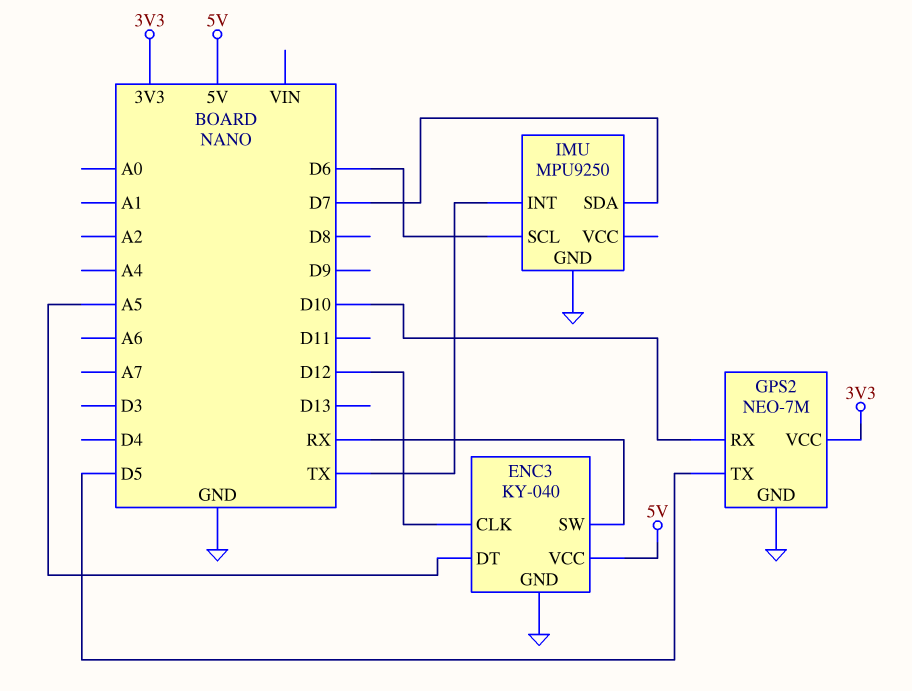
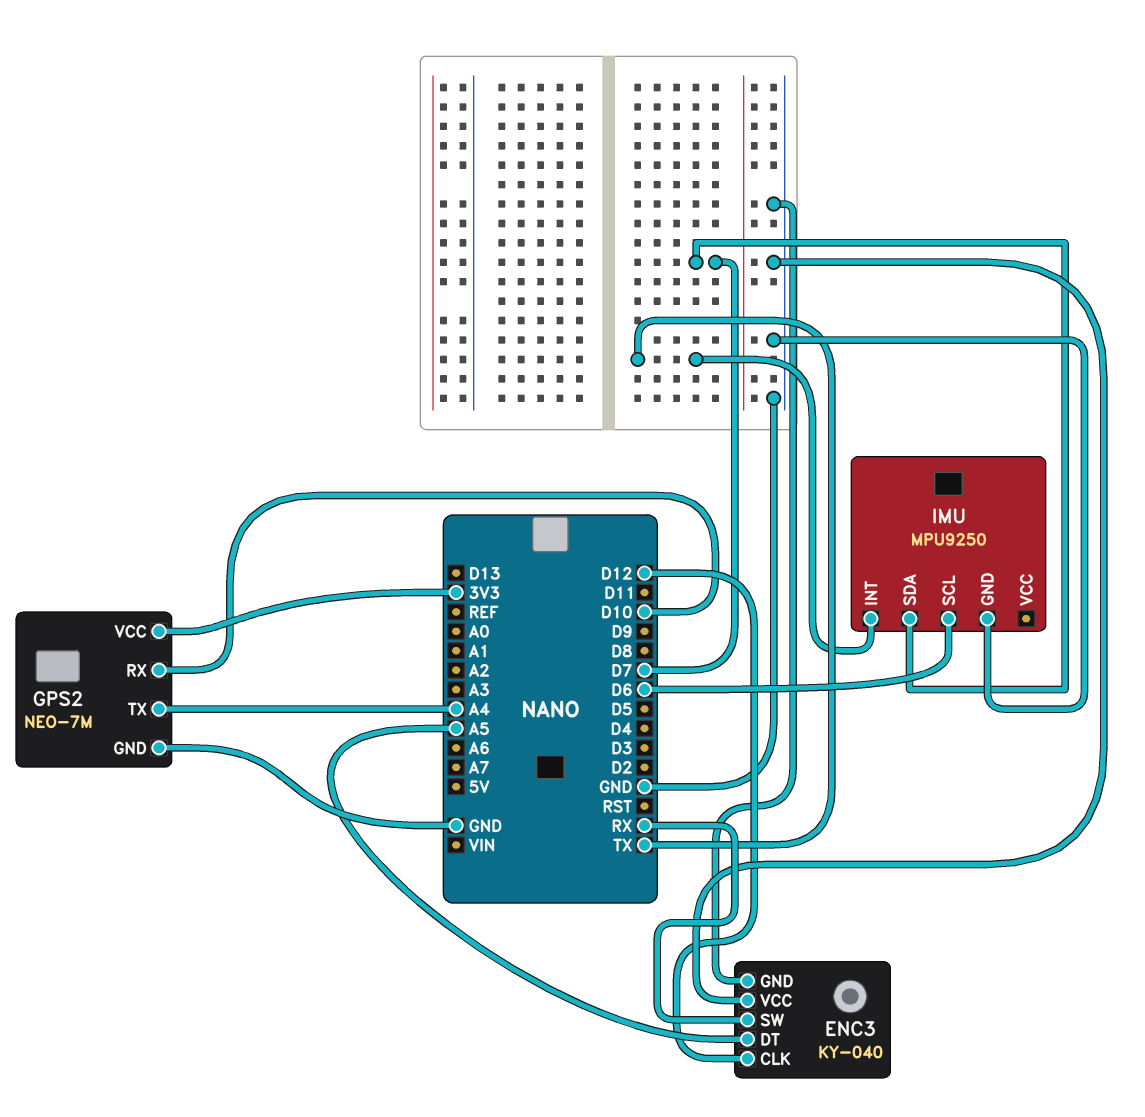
ENC3 pin VCC: 5V -> GND
GPS2 pin TX: D5 -> A4

